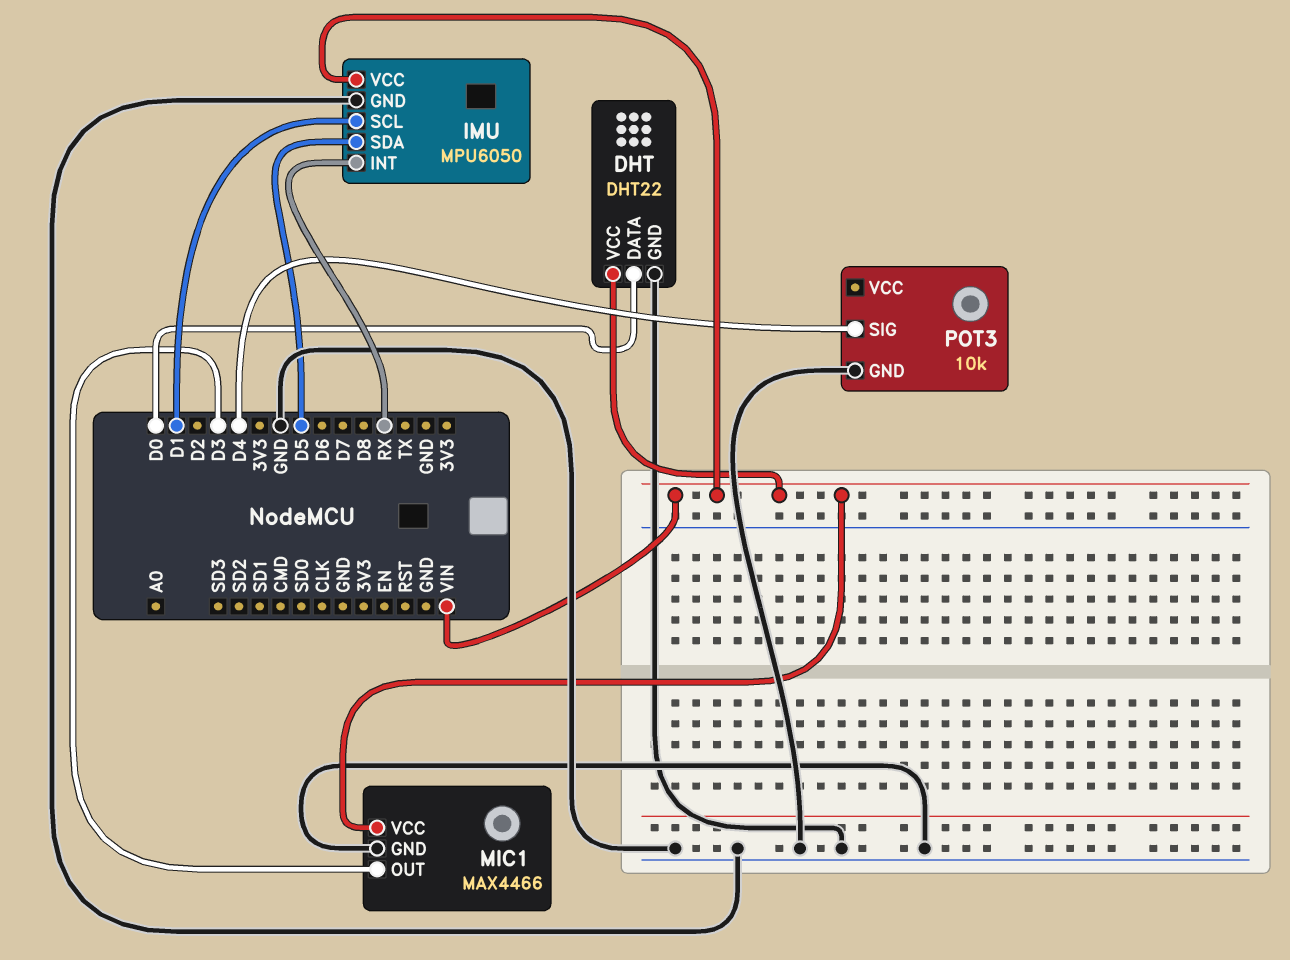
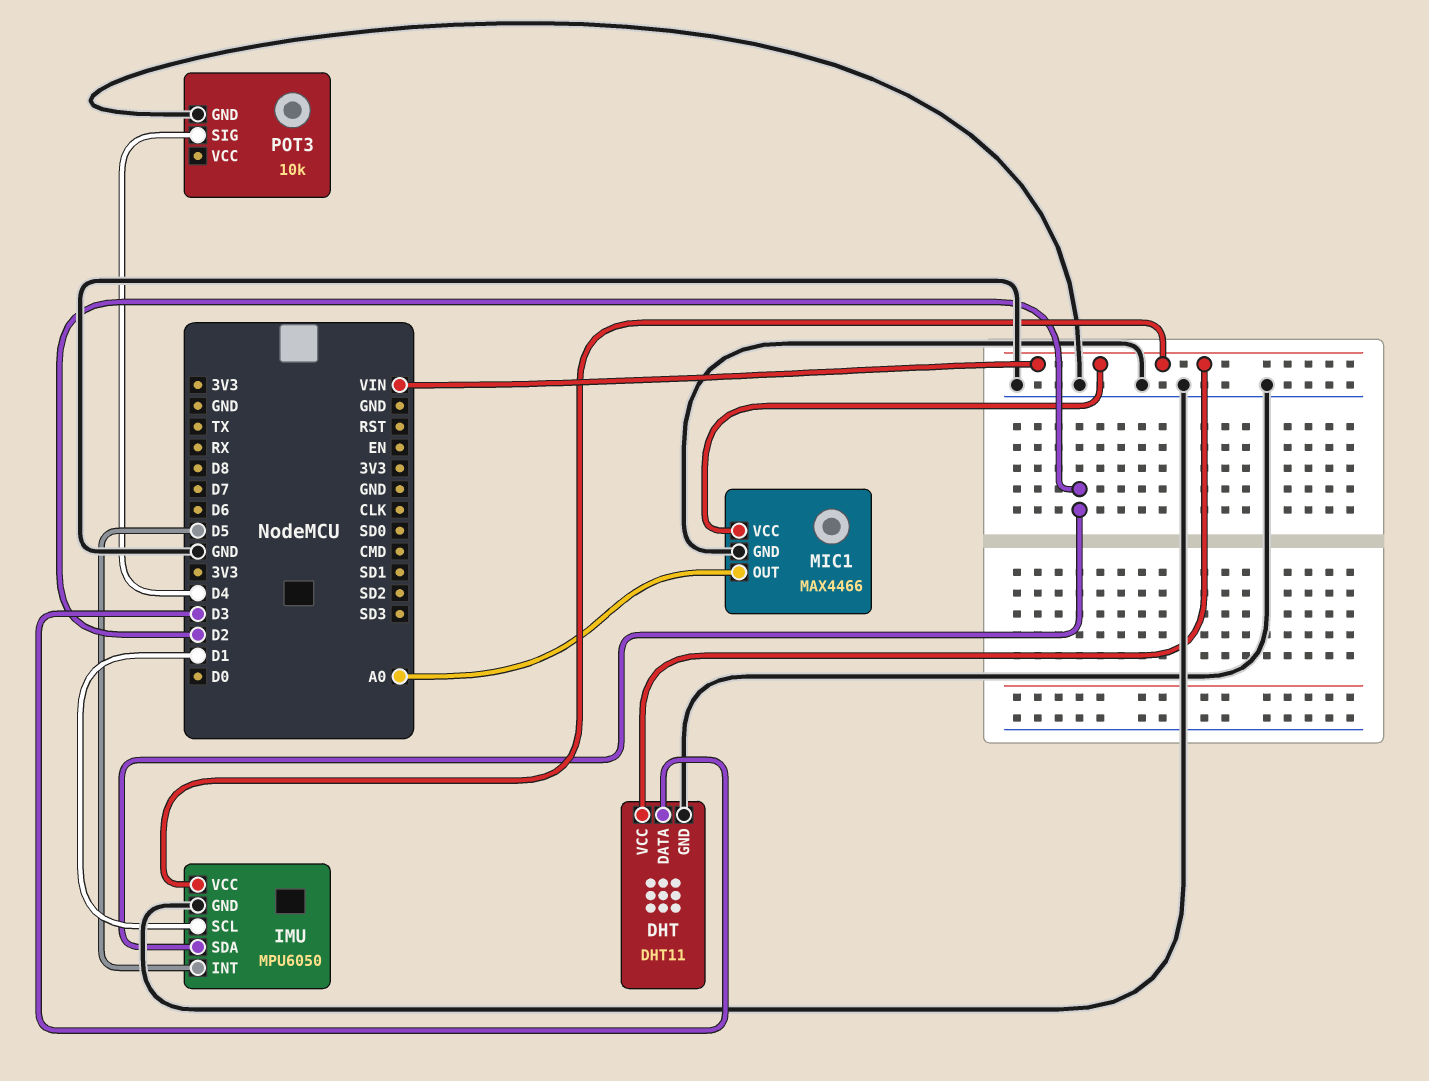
DHT: DHT22 -> DHT11
DHT pin DATA: D0 -> D3
IMU pin INT: RX -> D5
IMU pin SDA: D5 -> D2
MIC1 pin OUT: D3 -> A0

